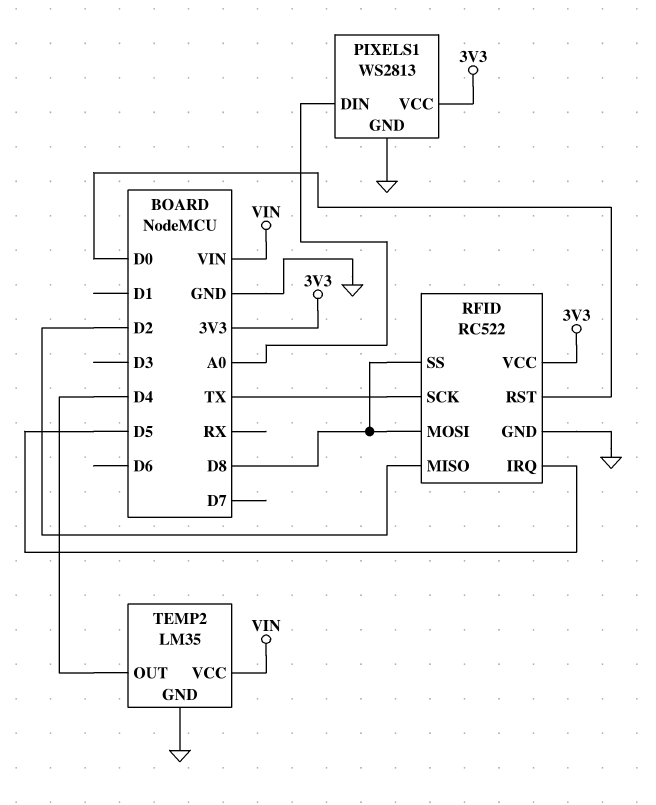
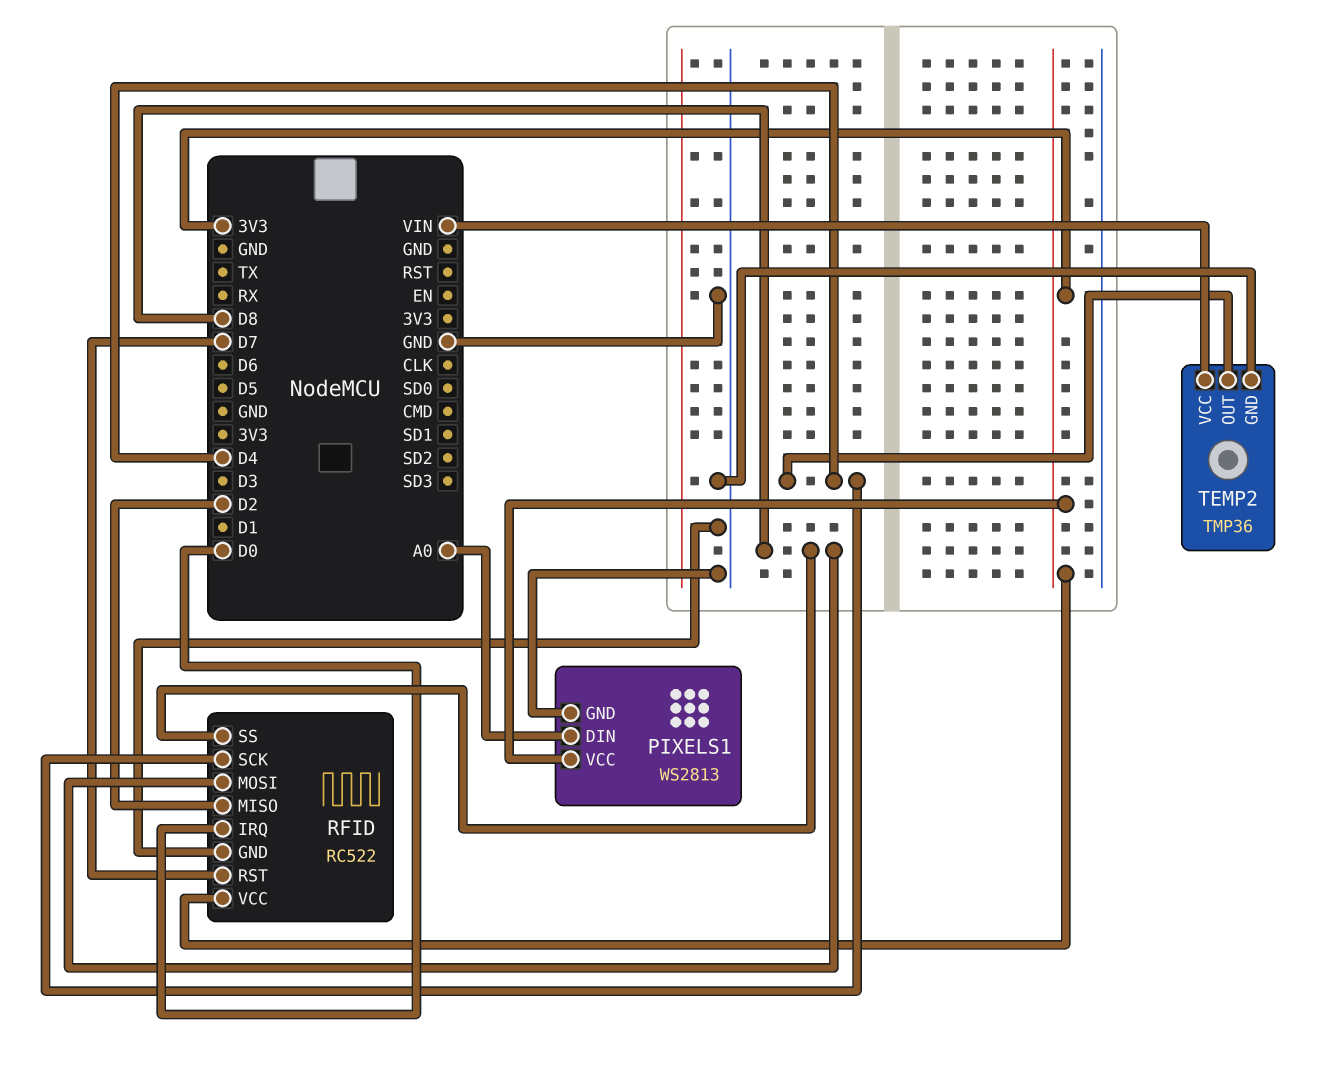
RFID pin IRQ: D5 -> D0
RFID pin RST: D0 -> D7
RFID pin SCK: TX -> D4
TEMP2: LM35 -> TMP36

